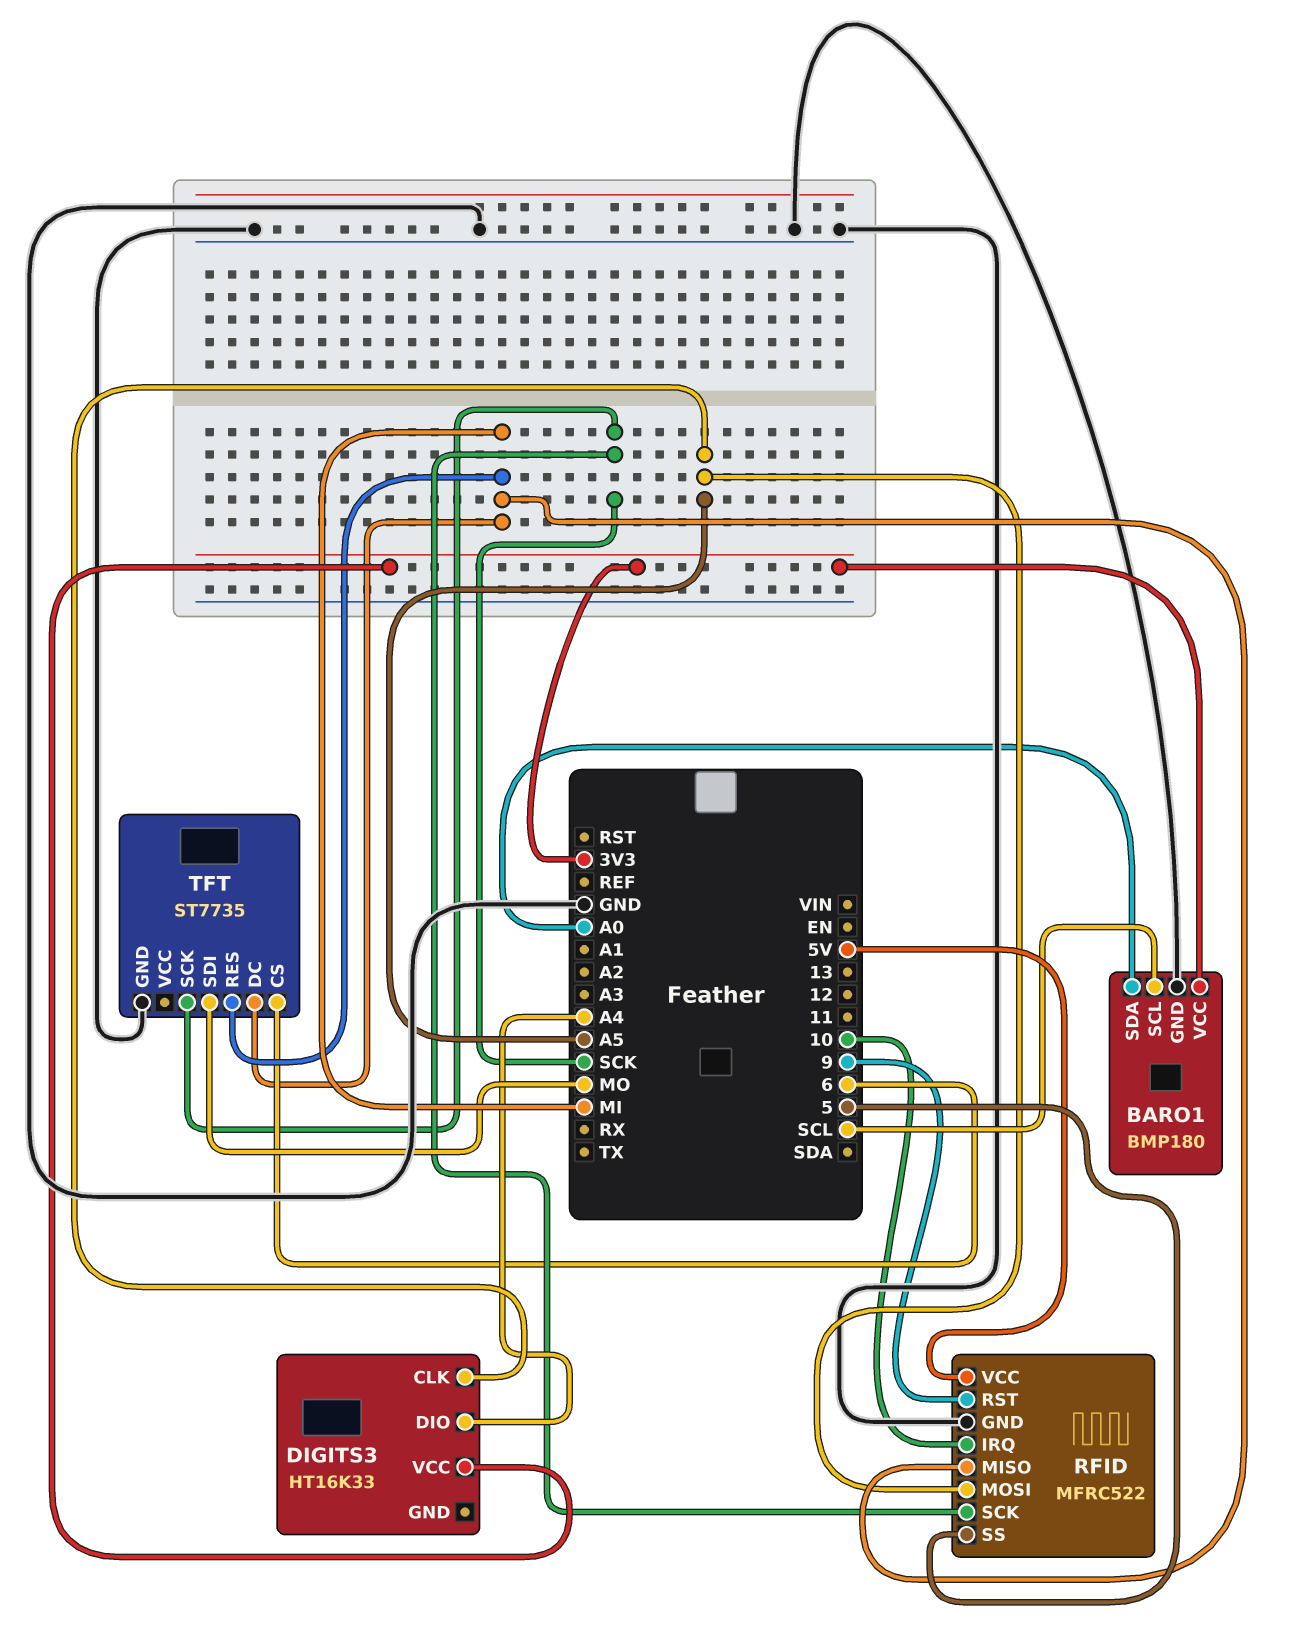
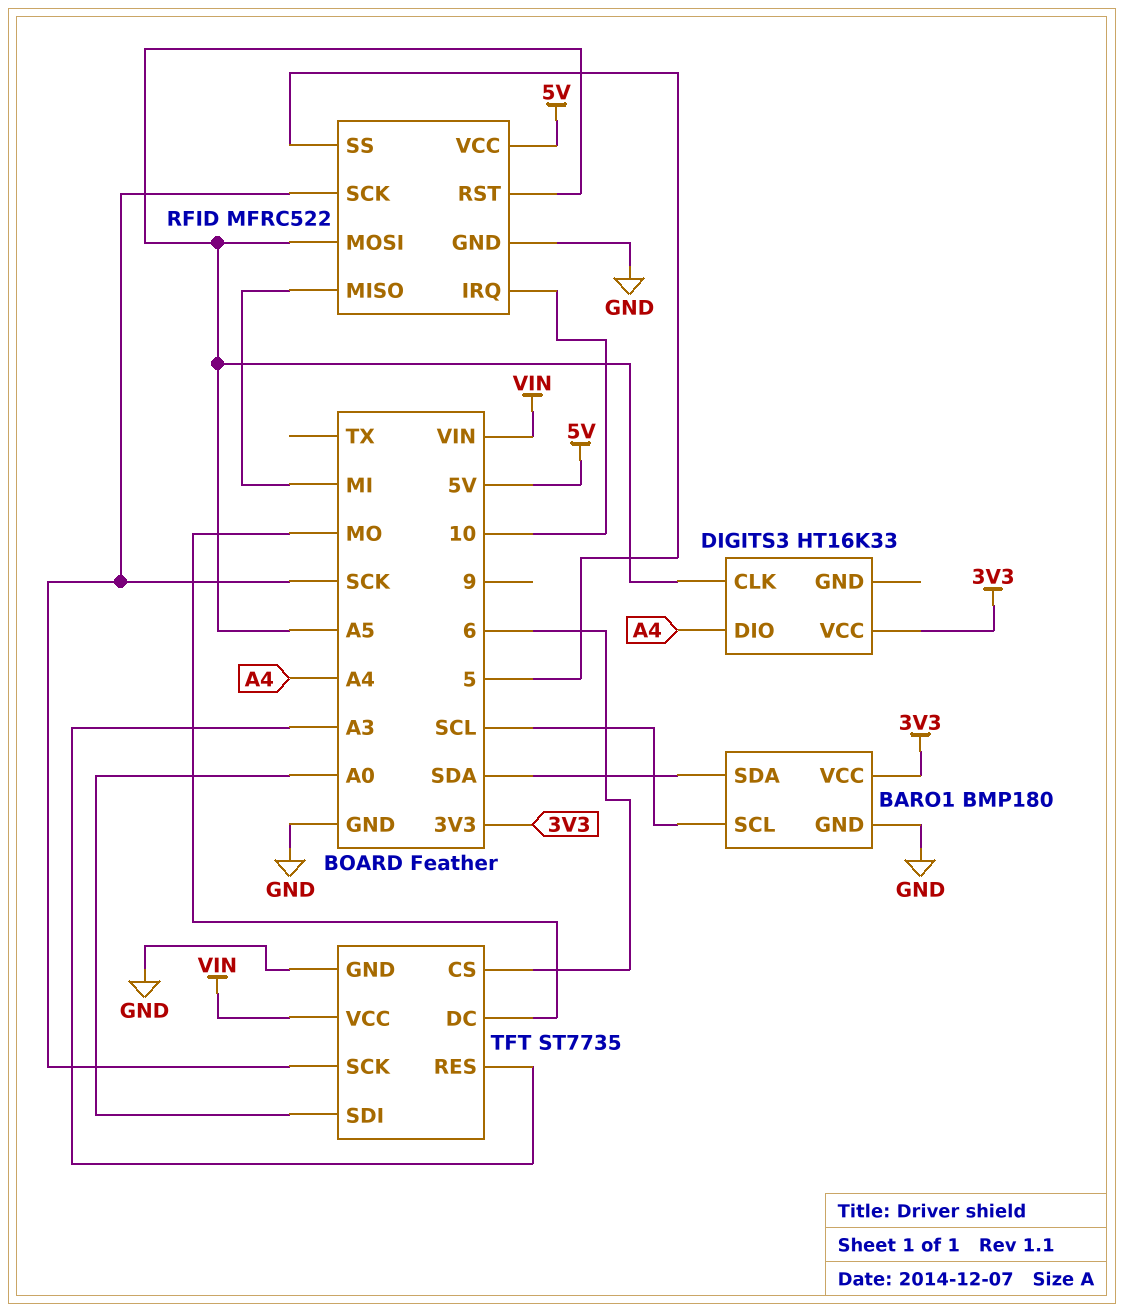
BARO1 pin SDA: A0 -> SDA
RFID pin RST: 9 -> A5
TFT pin DC: MI -> MO
TFT pin RES: MI -> A3
TFT pin SDI: MO -> A0
TFT pin VCC: none -> VIN

